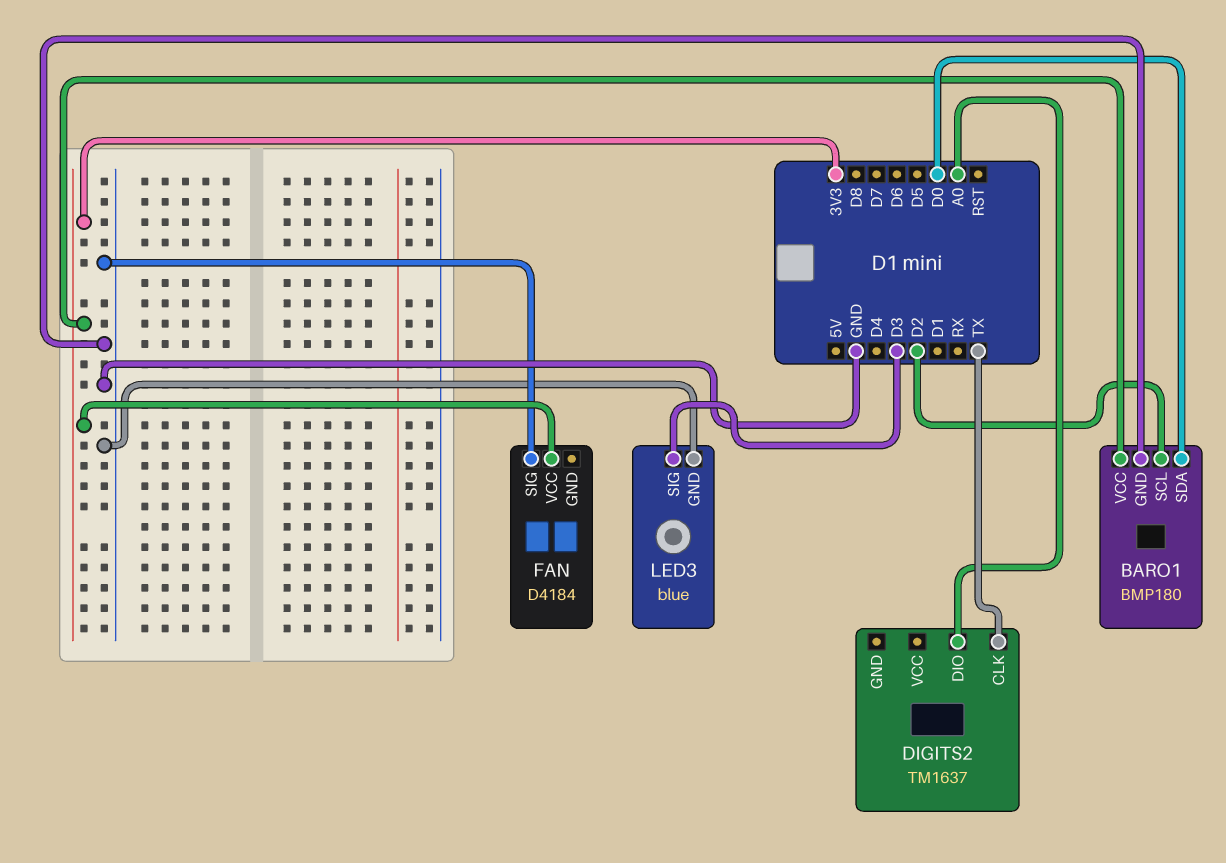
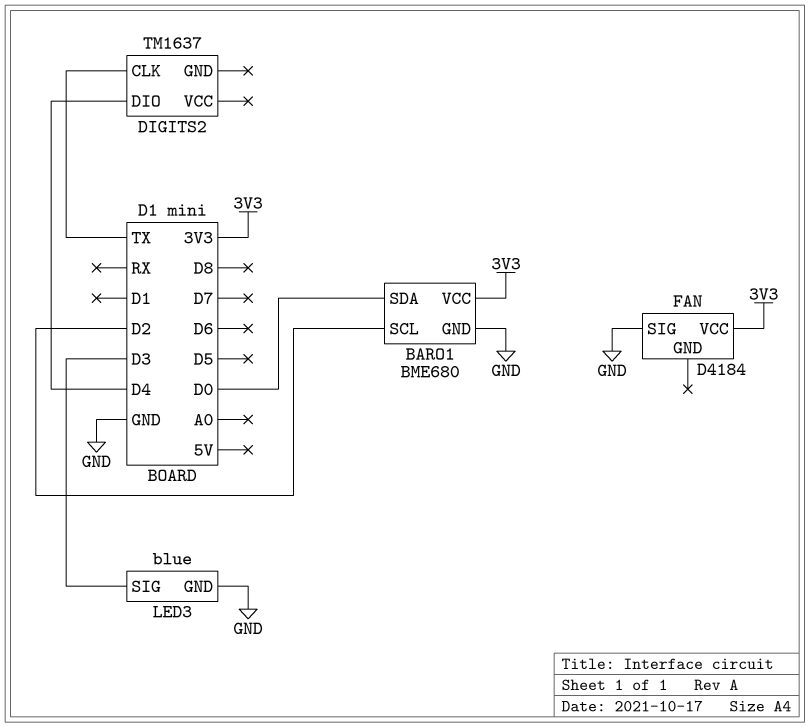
BARO1: BMP180 -> BME680
DIGITS2 pin DIO: A0 -> D4

